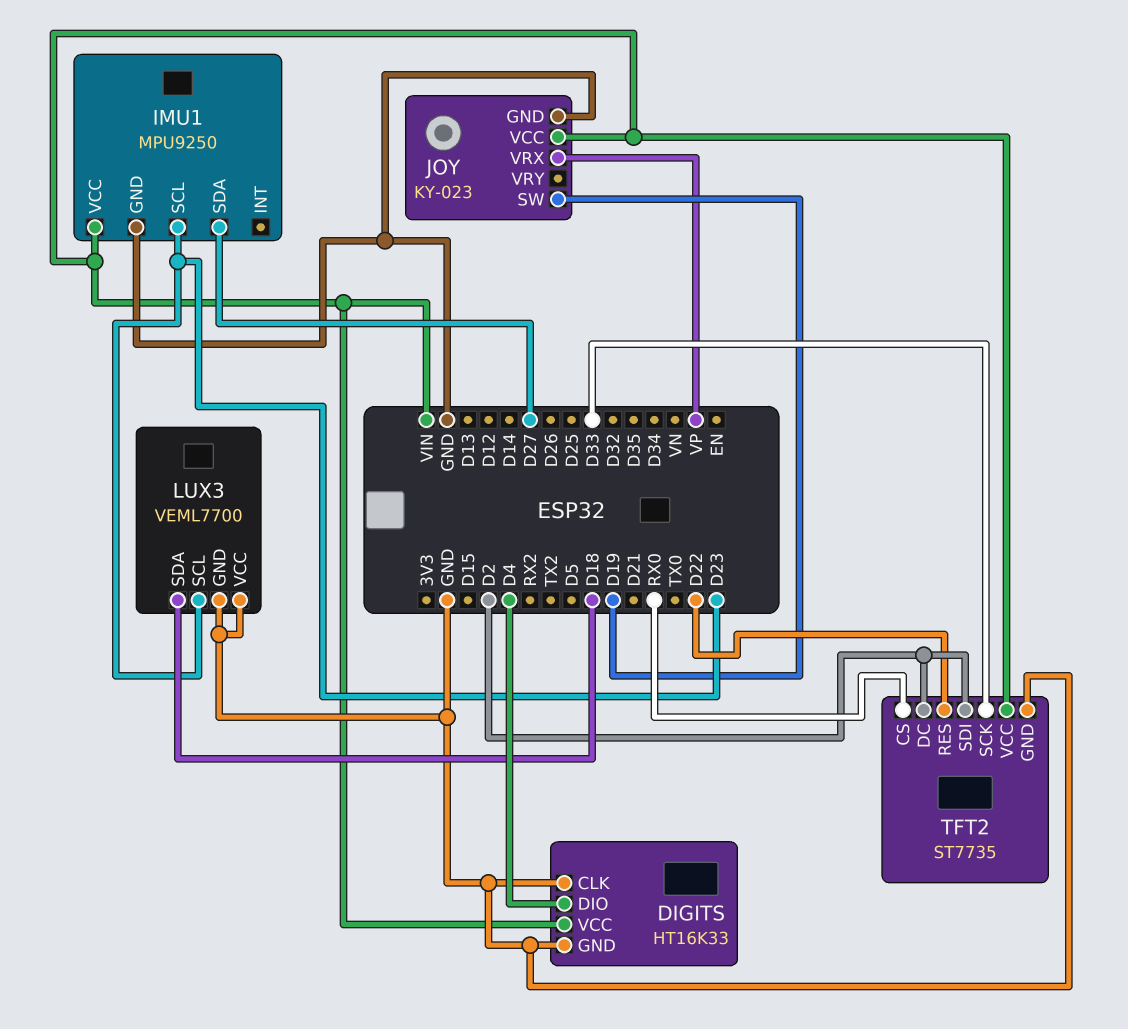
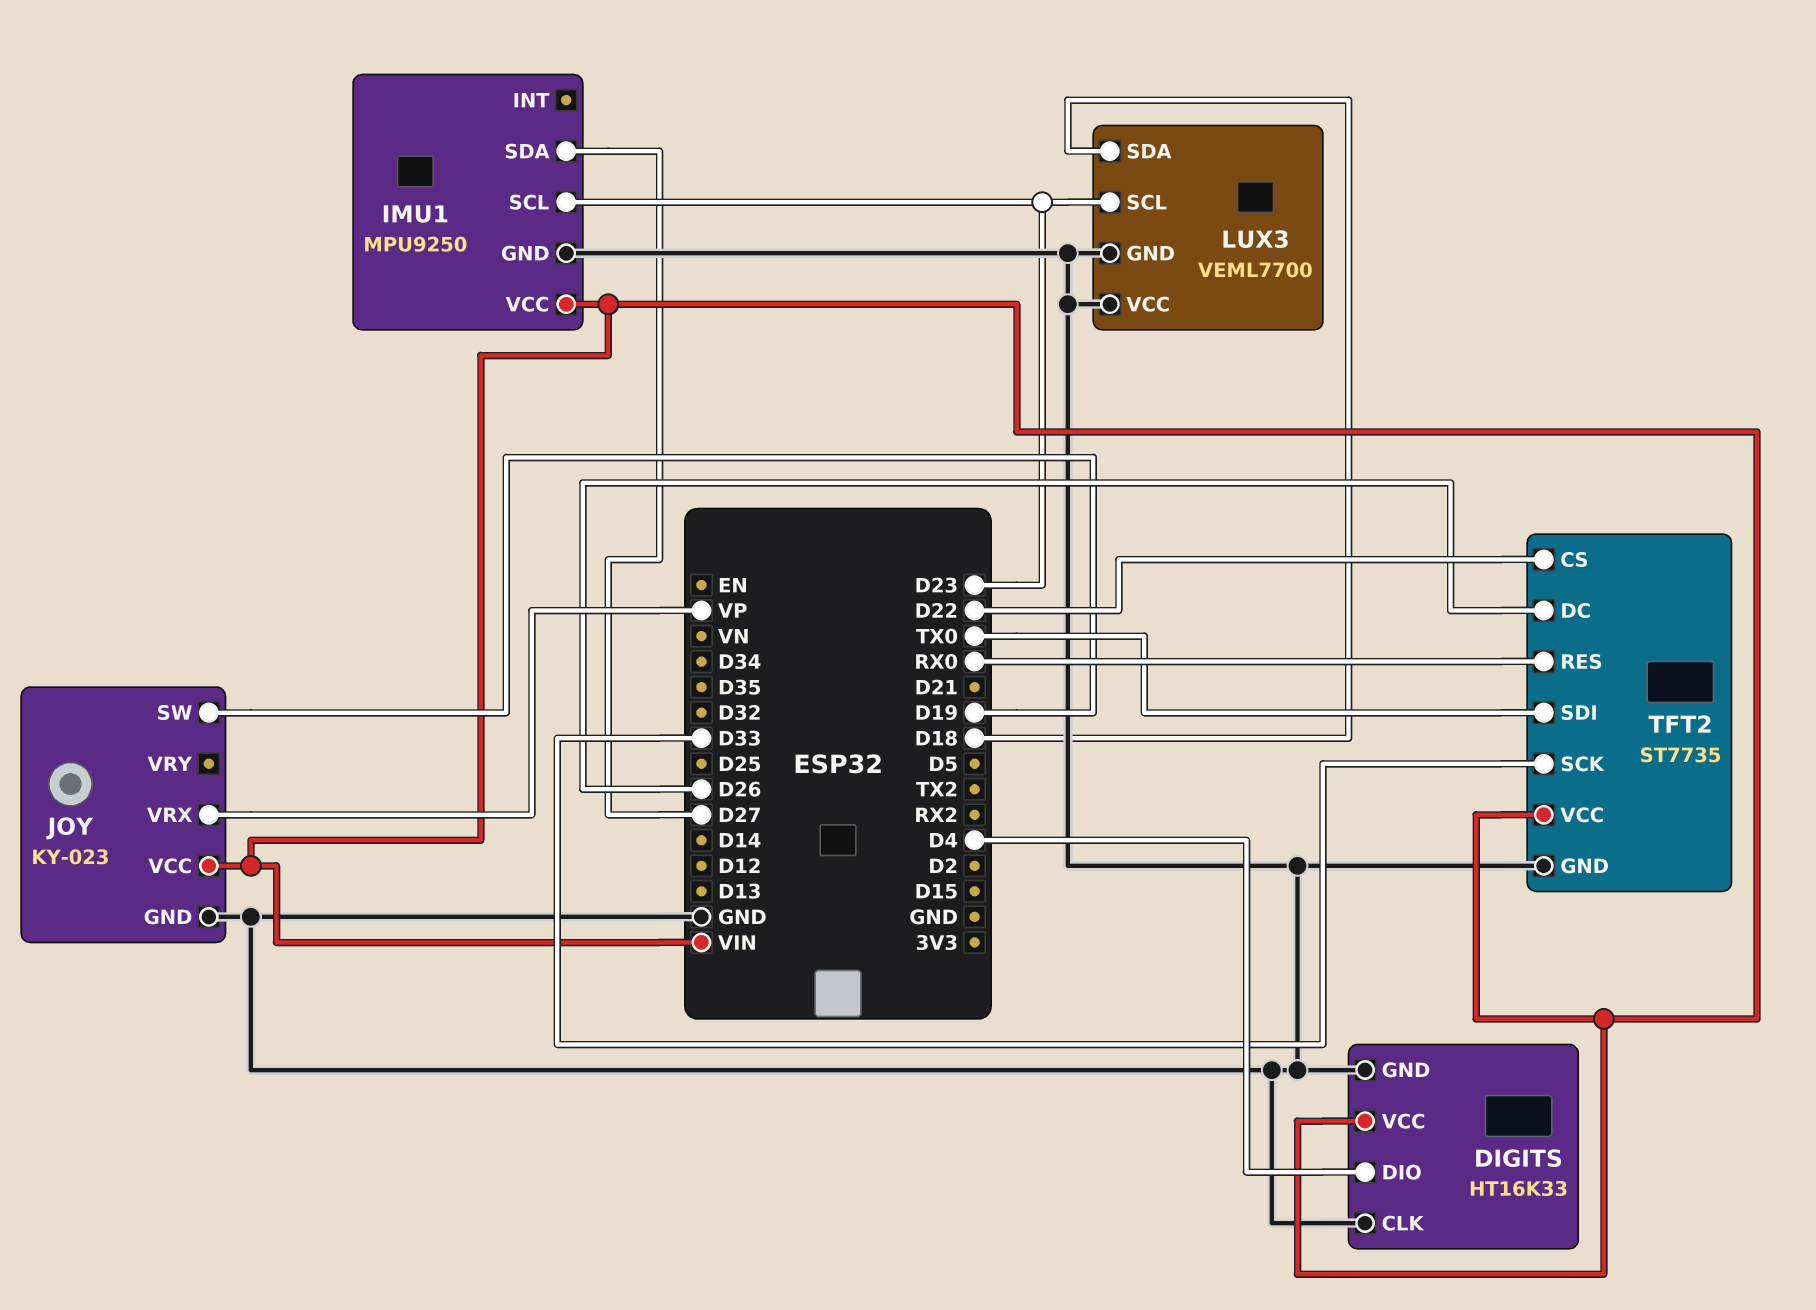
TFT2 pin CS: RX0 -> D22
TFT2 pin DC: D2 -> D26
TFT2 pin RES: D22 -> RX0
TFT2 pin SDI: D2 -> TX0

